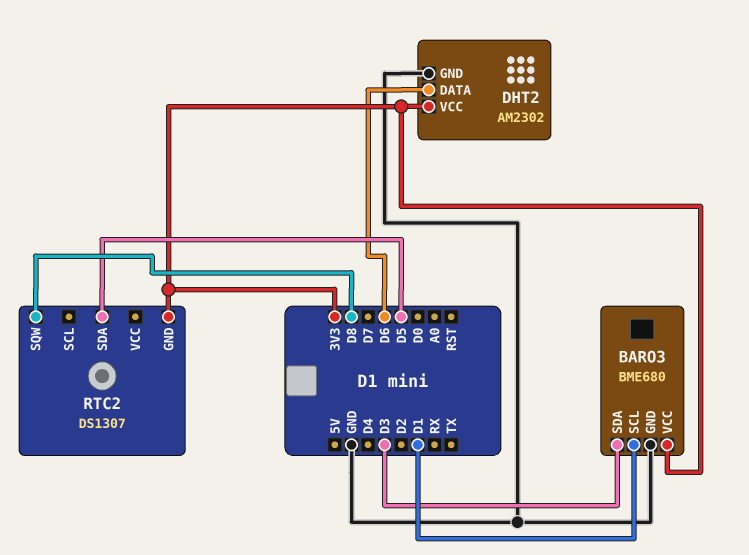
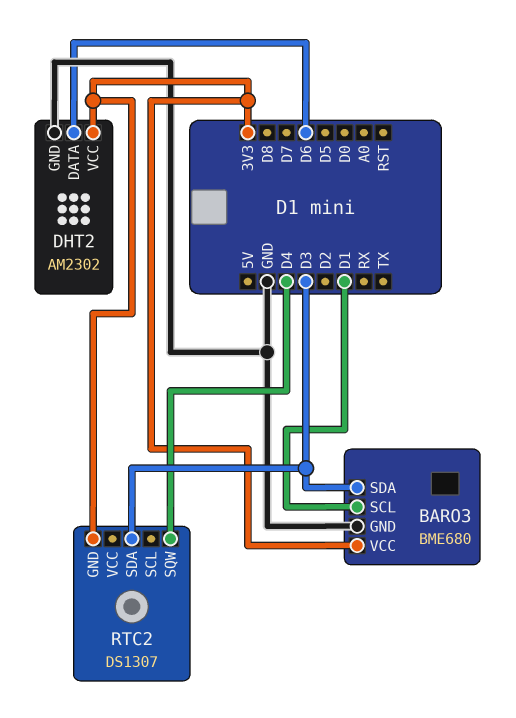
RTC2 pin SDA: D5 -> D3
RTC2 pin SQW: D8 -> D4

